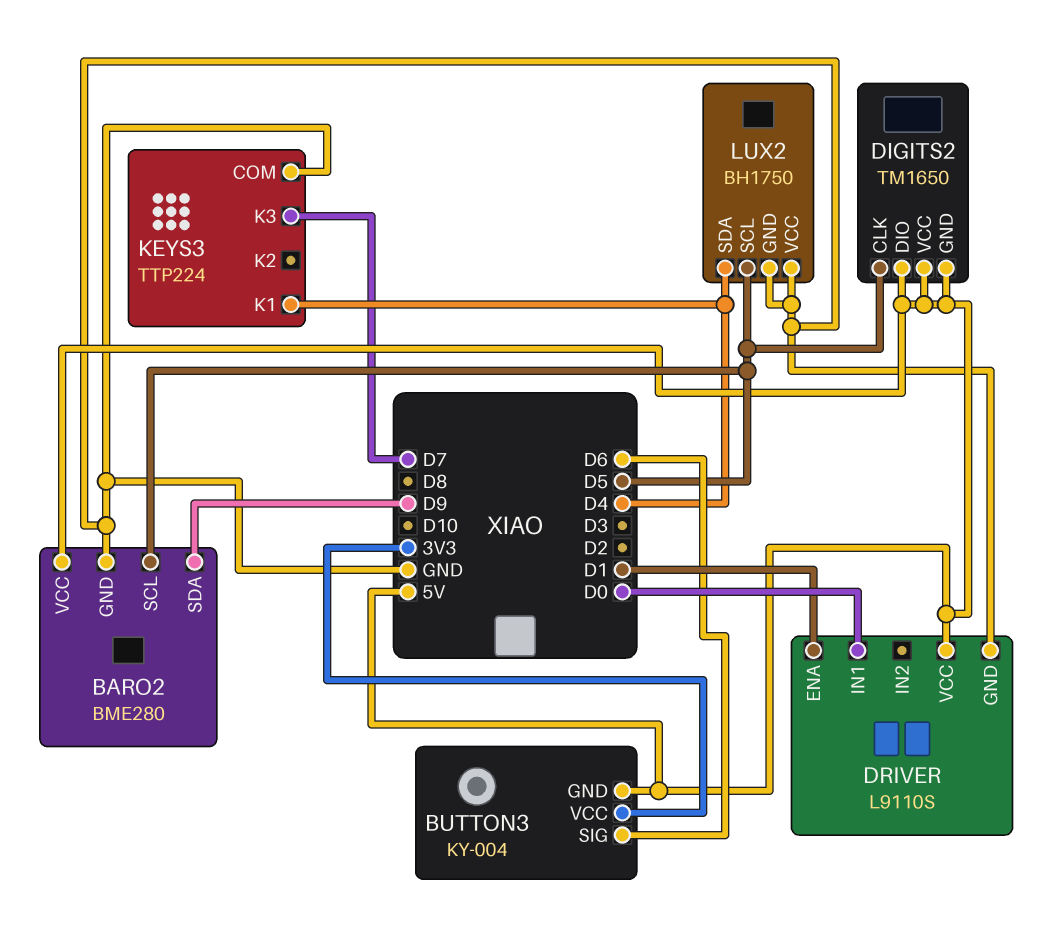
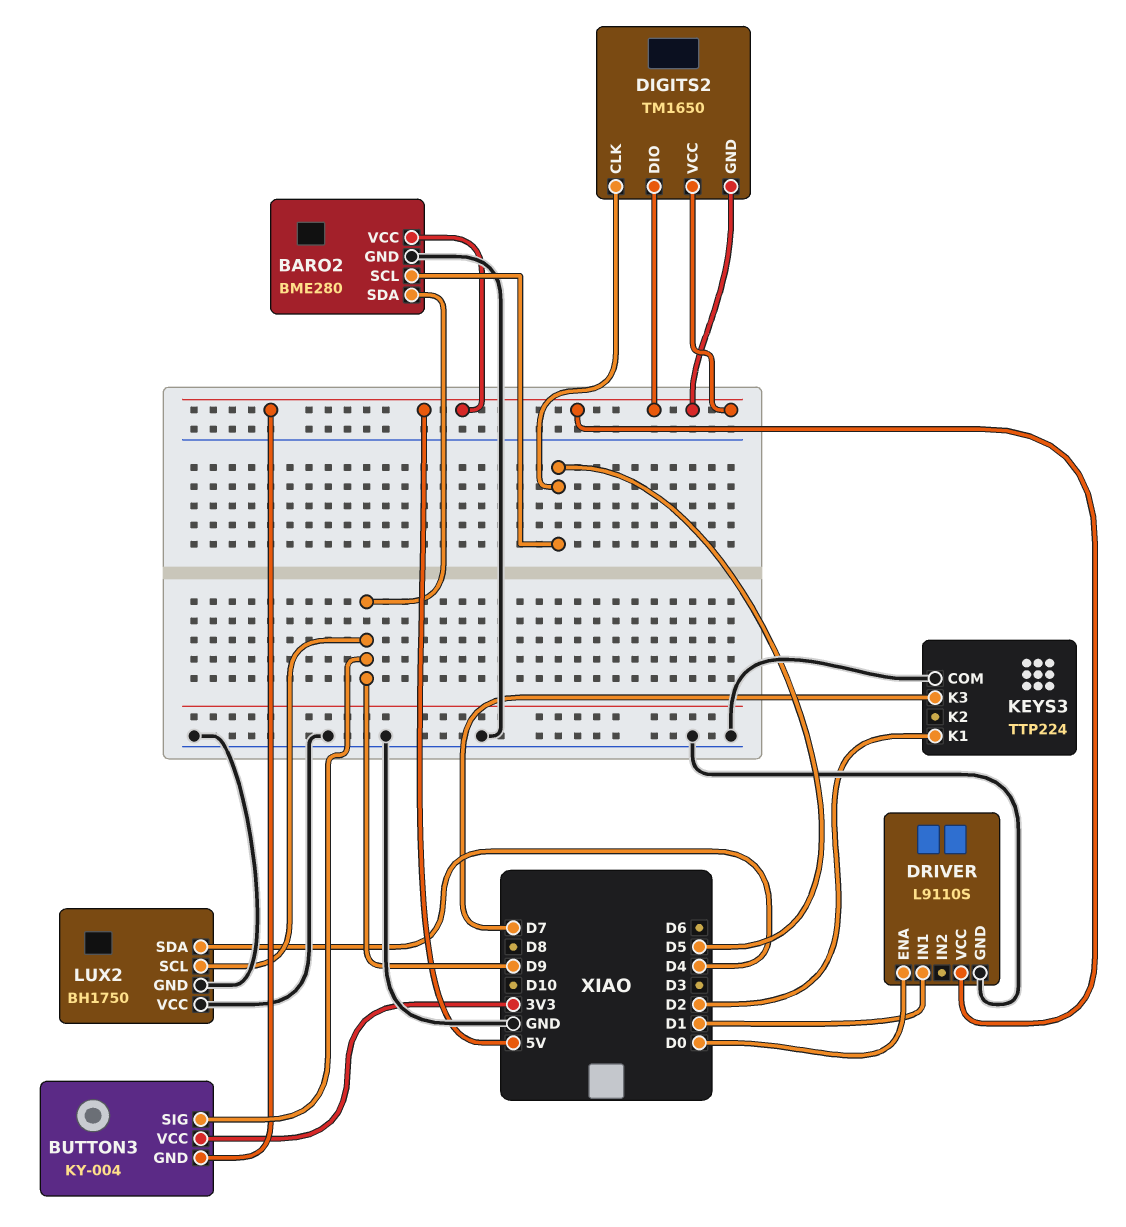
BUTTON3 pin SIG: D6 -> D9
DRIVER pin ENA: D1 -> D0
DRIVER pin IN1: D0 -> D1
KEYS3 pin K1: D4 -> D2
LUX2 pin SCL: D5 -> D9

